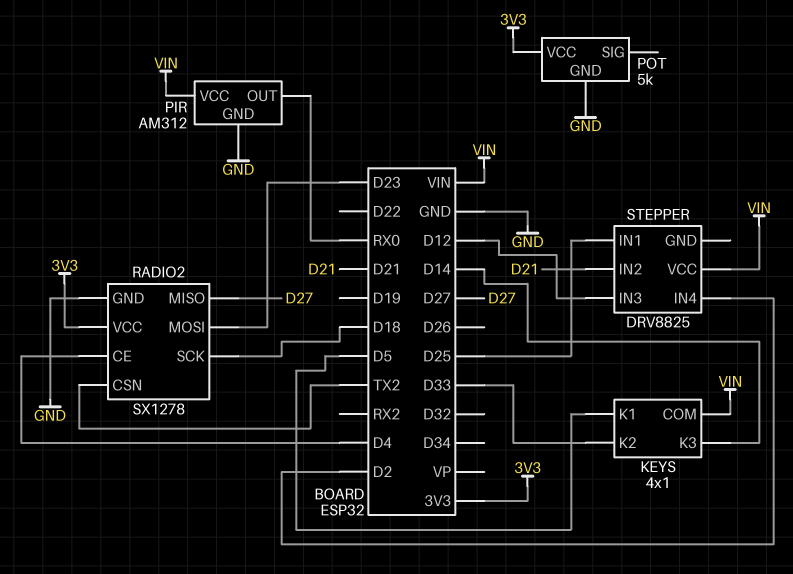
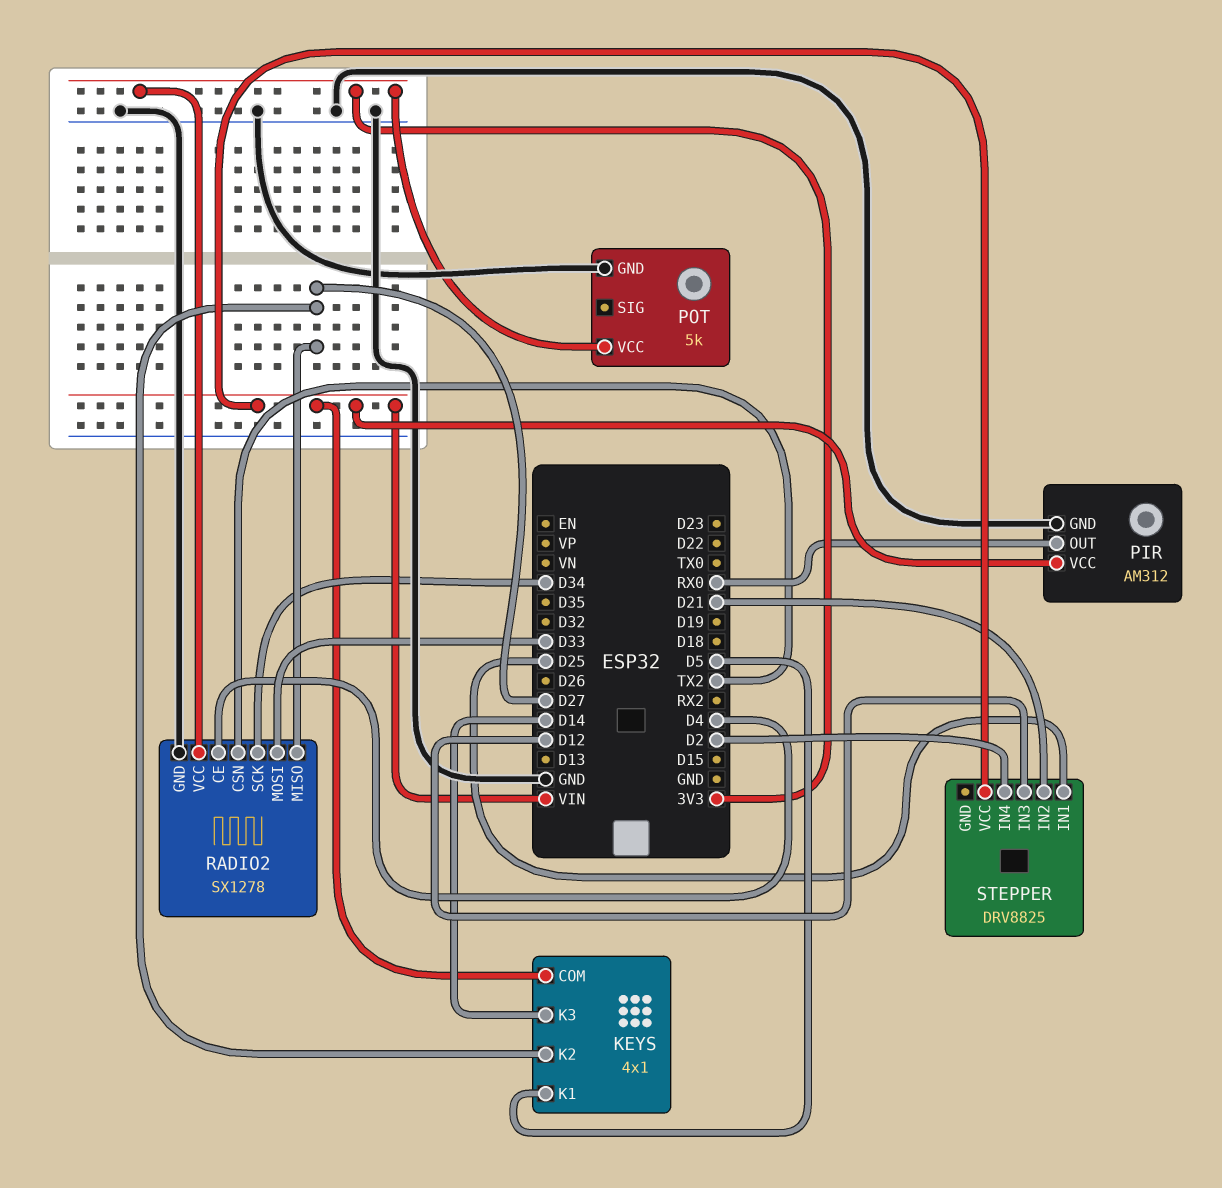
KEYS pin K2: D33 -> D27
RADIO2 pin MOSI: D23 -> D33
RADIO2 pin SCK: D18 -> D34

